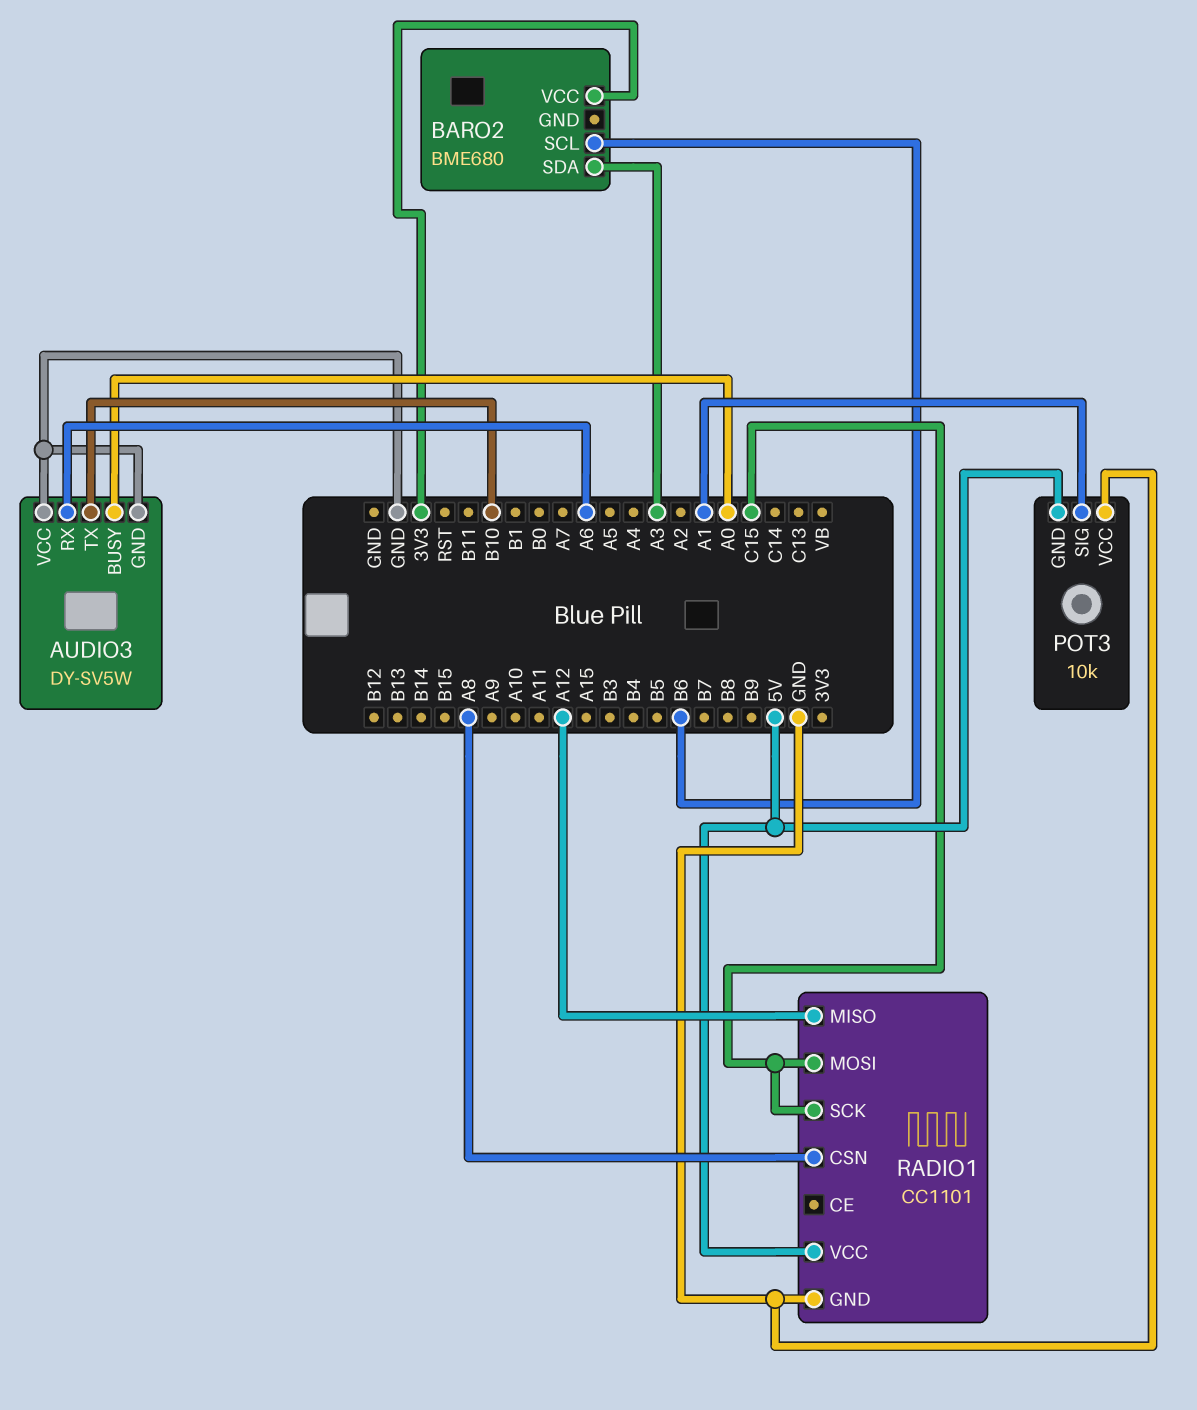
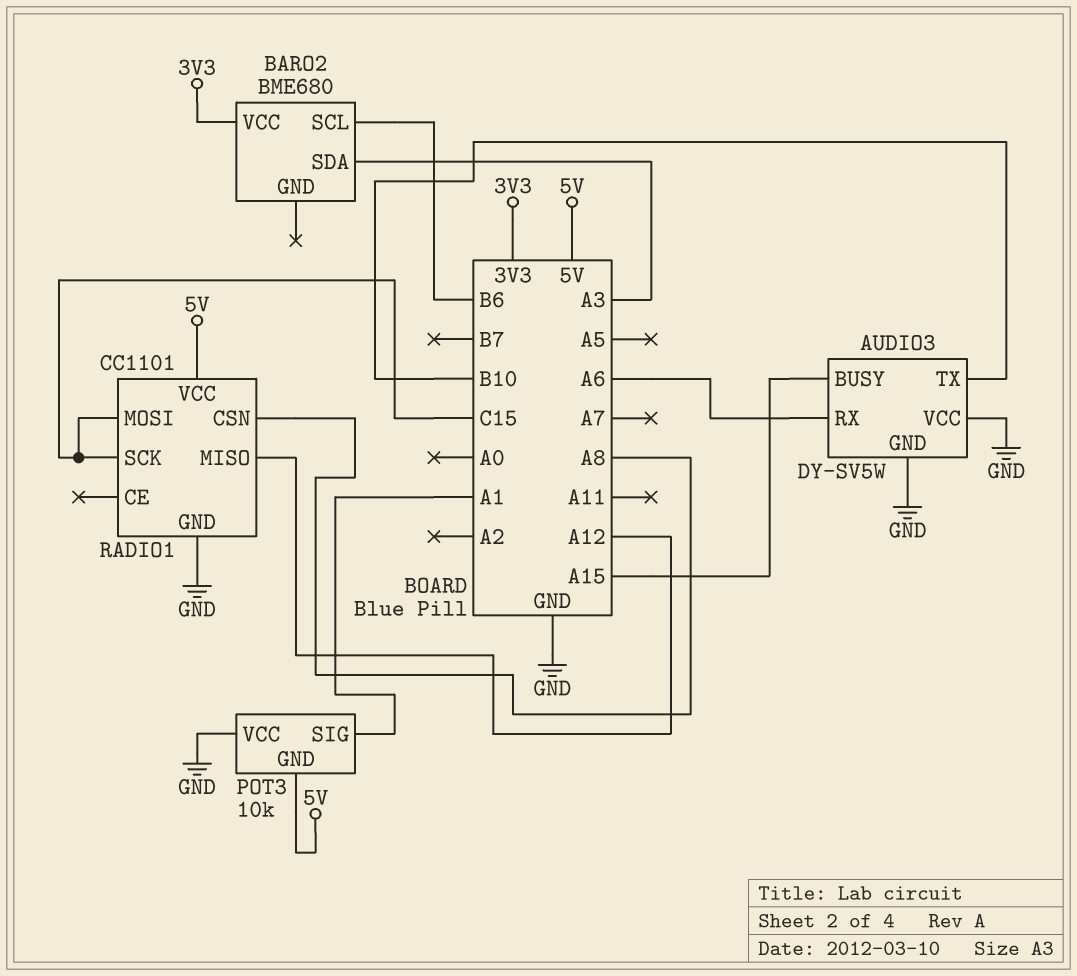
AUDIO3 pin BUSY: A0 -> A15

